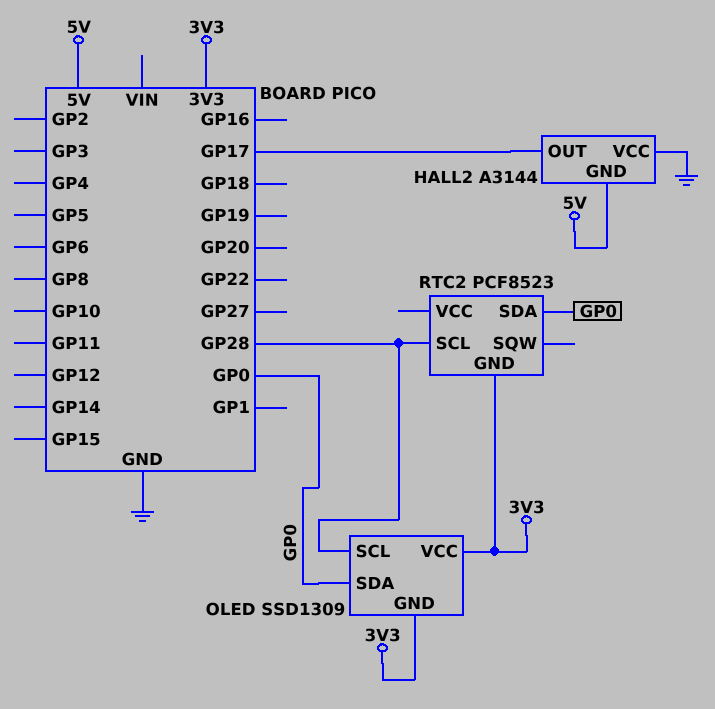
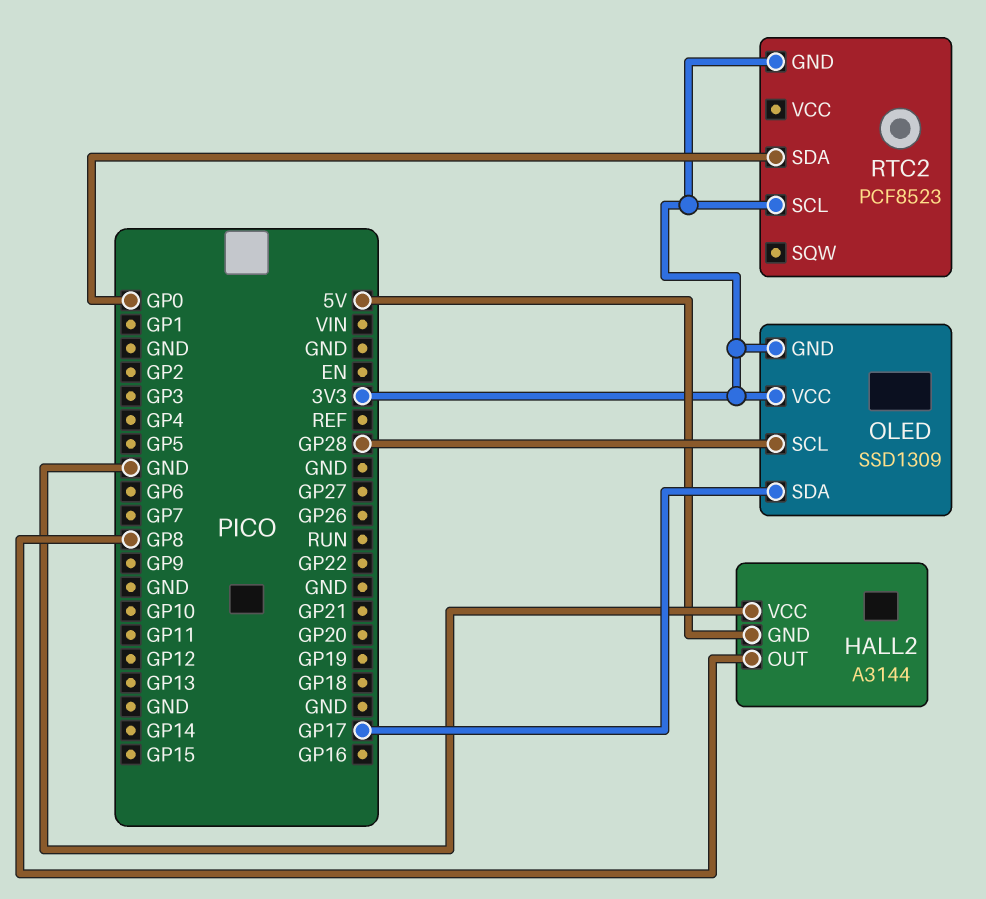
HALL2 pin OUT: GP17 -> GP8
OLED pin SDA: GP0 -> GP17
RTC2 pin SCL: GP28 -> 3V3

